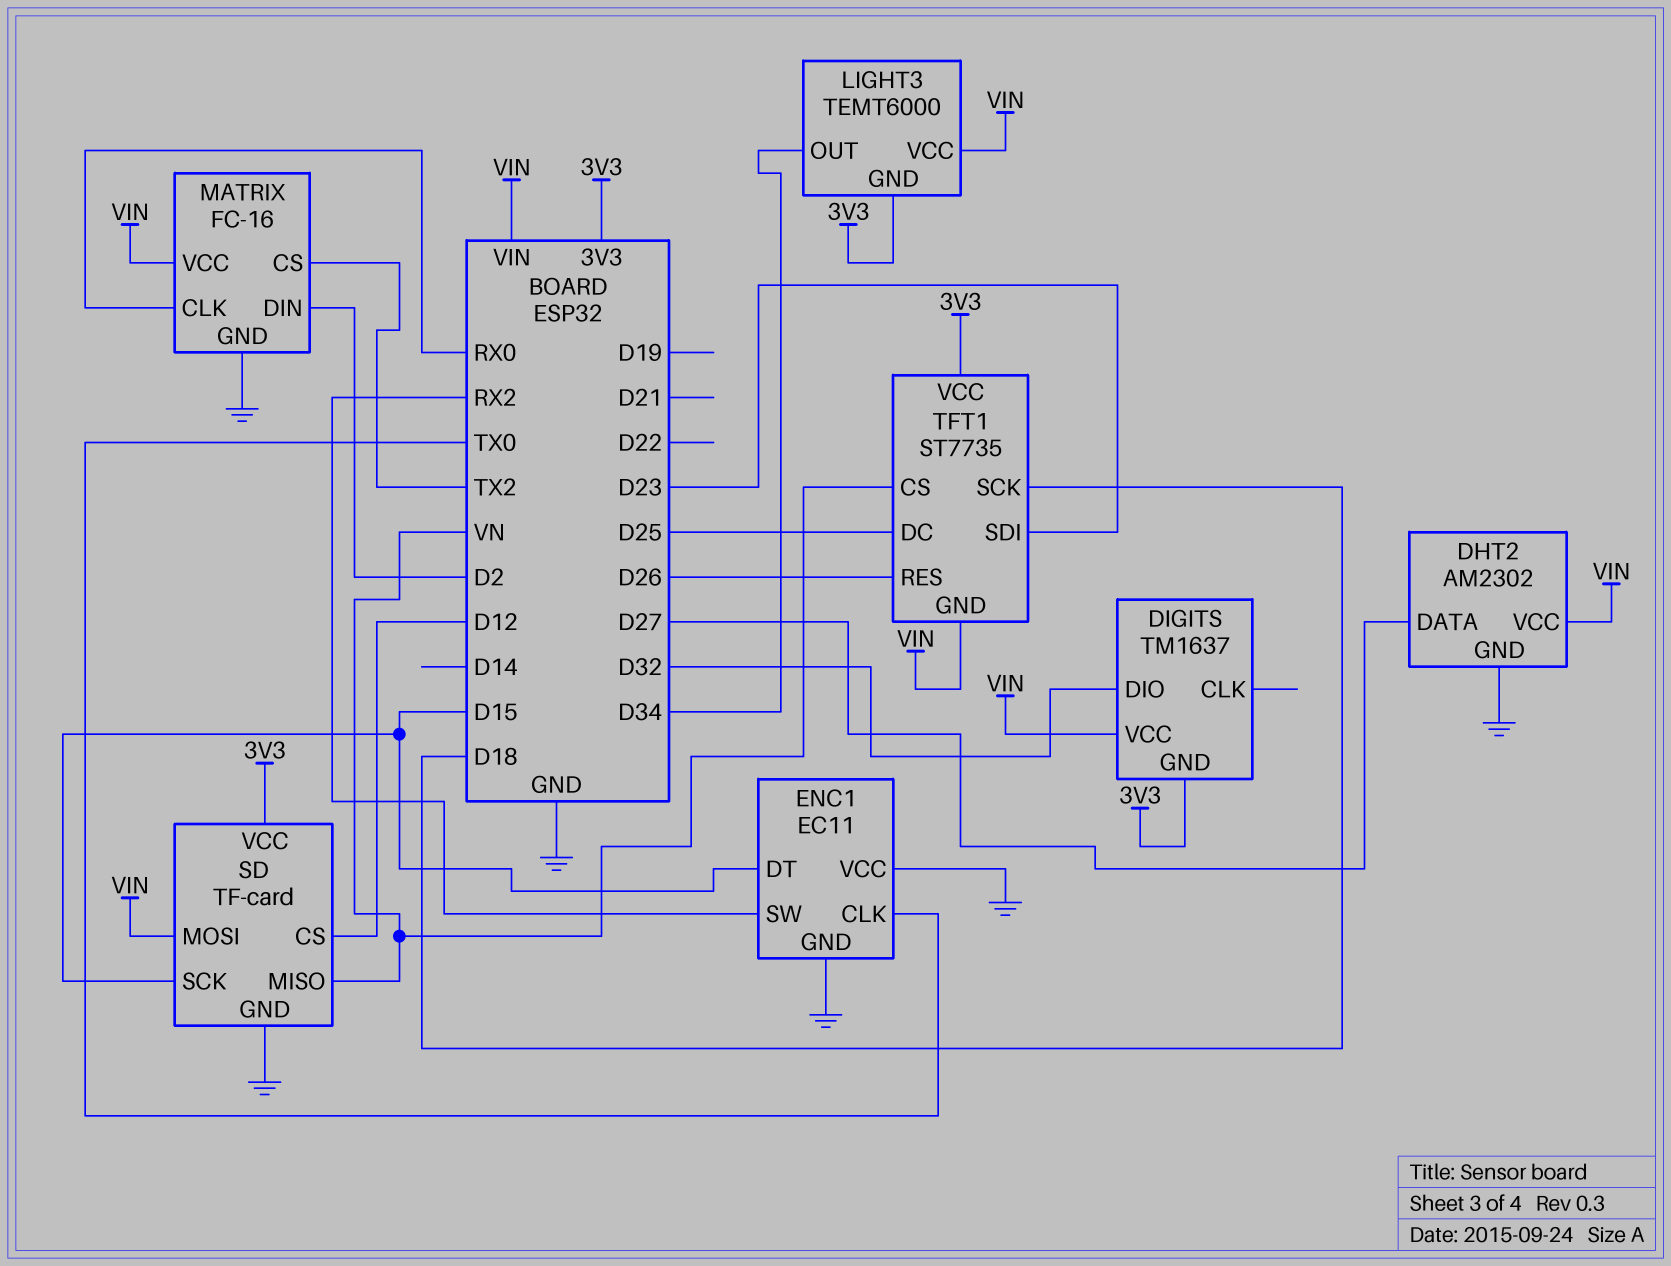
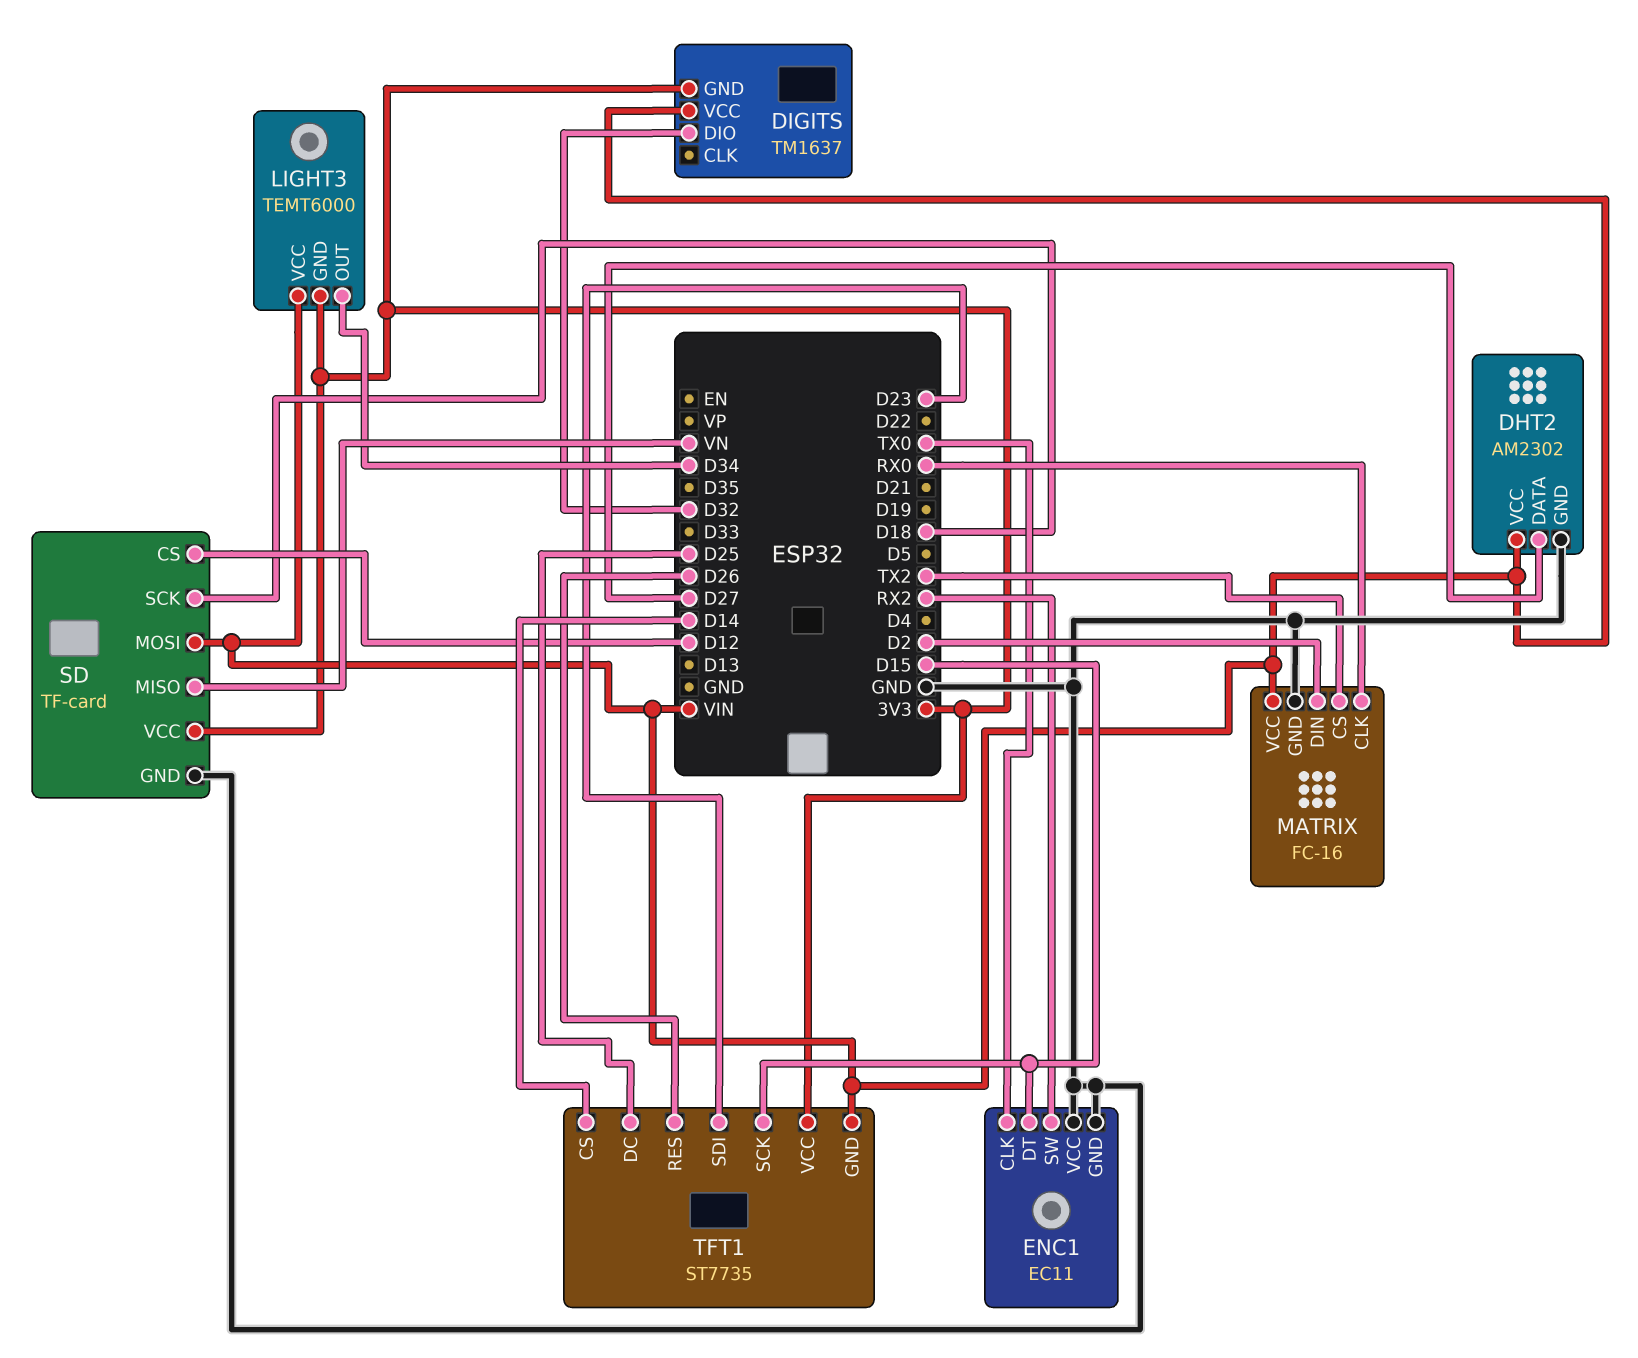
SD pin SCK: D15 -> D18
TFT1 pin CS: VN -> D14
TFT1 pin SCK: D18 -> D15

